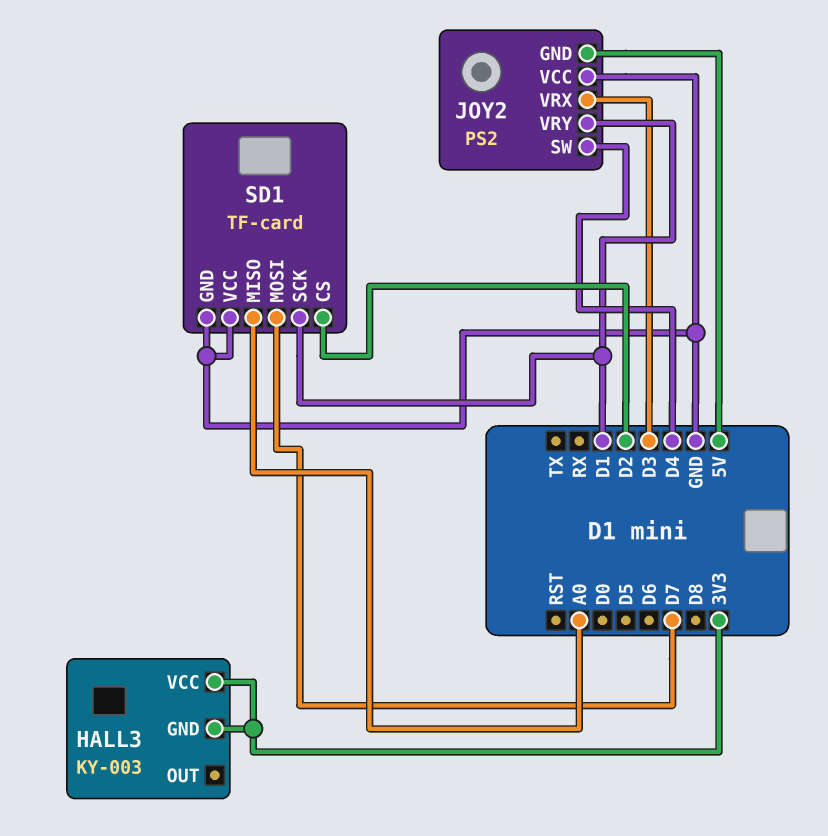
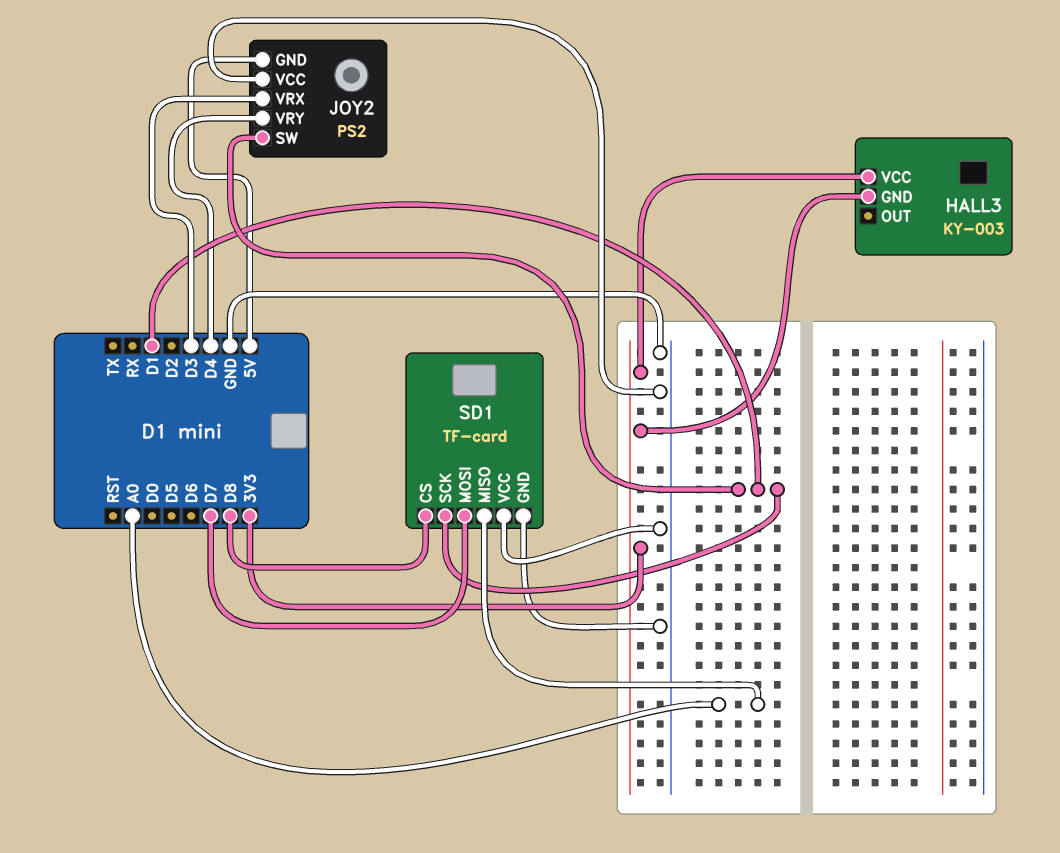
JOY2 pin SW: D4 -> D1
JOY2 pin VRY: D1 -> D4
SD1 pin CS: D2 -> D8

